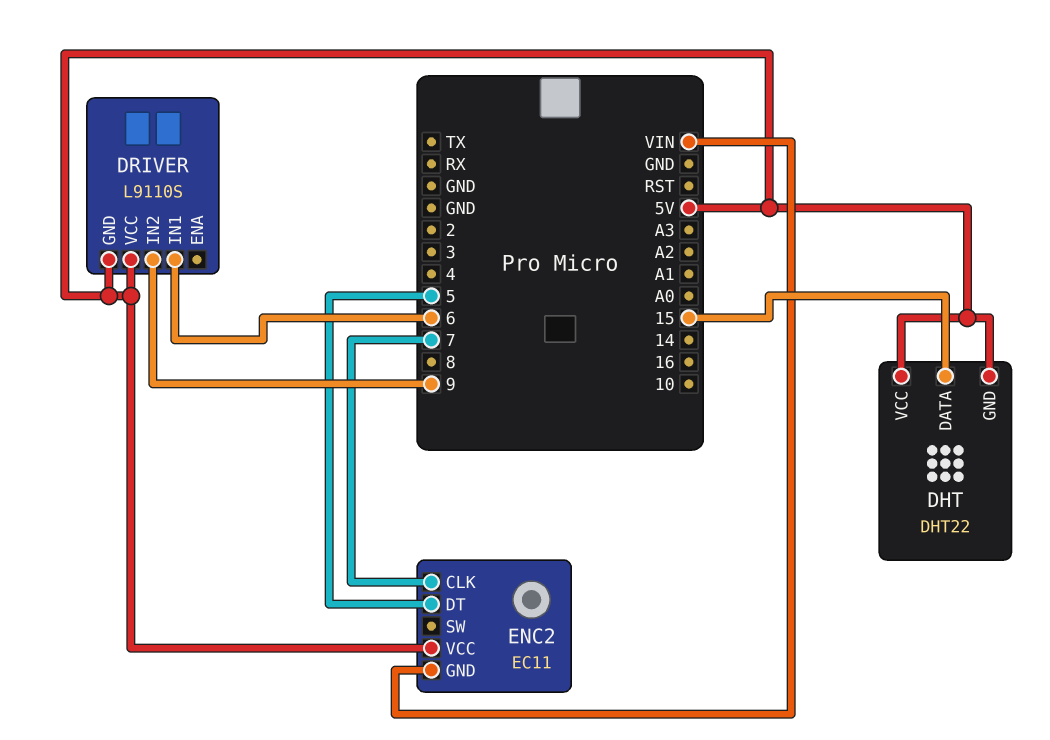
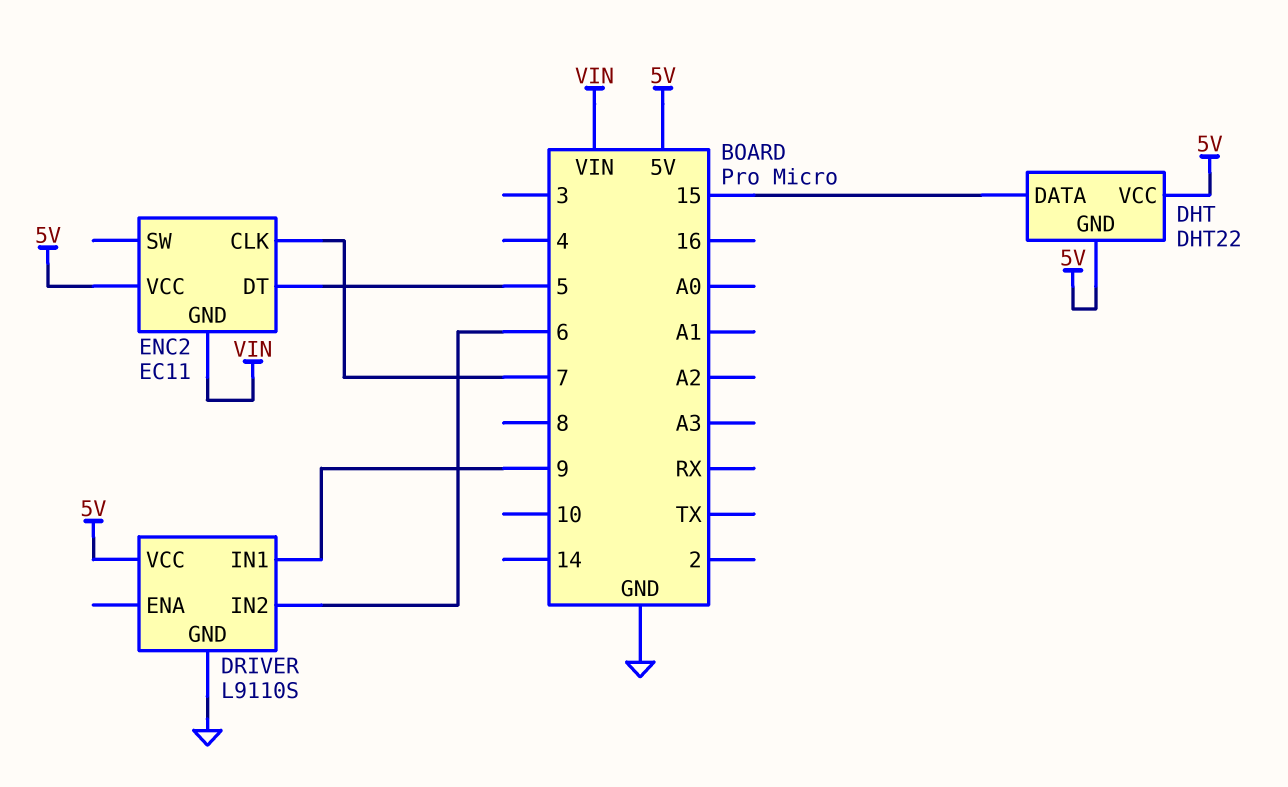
DRIVER pin GND: 5V -> GND
DRIVER pin IN1: 6 -> 9
DRIVER pin IN2: 9 -> 6

